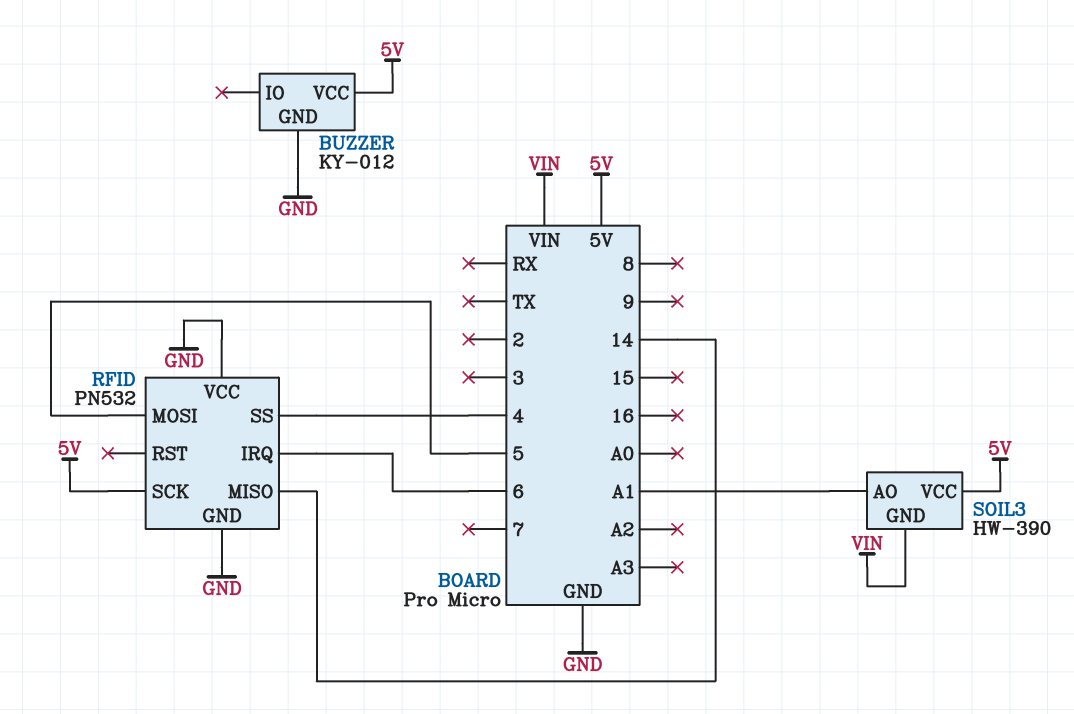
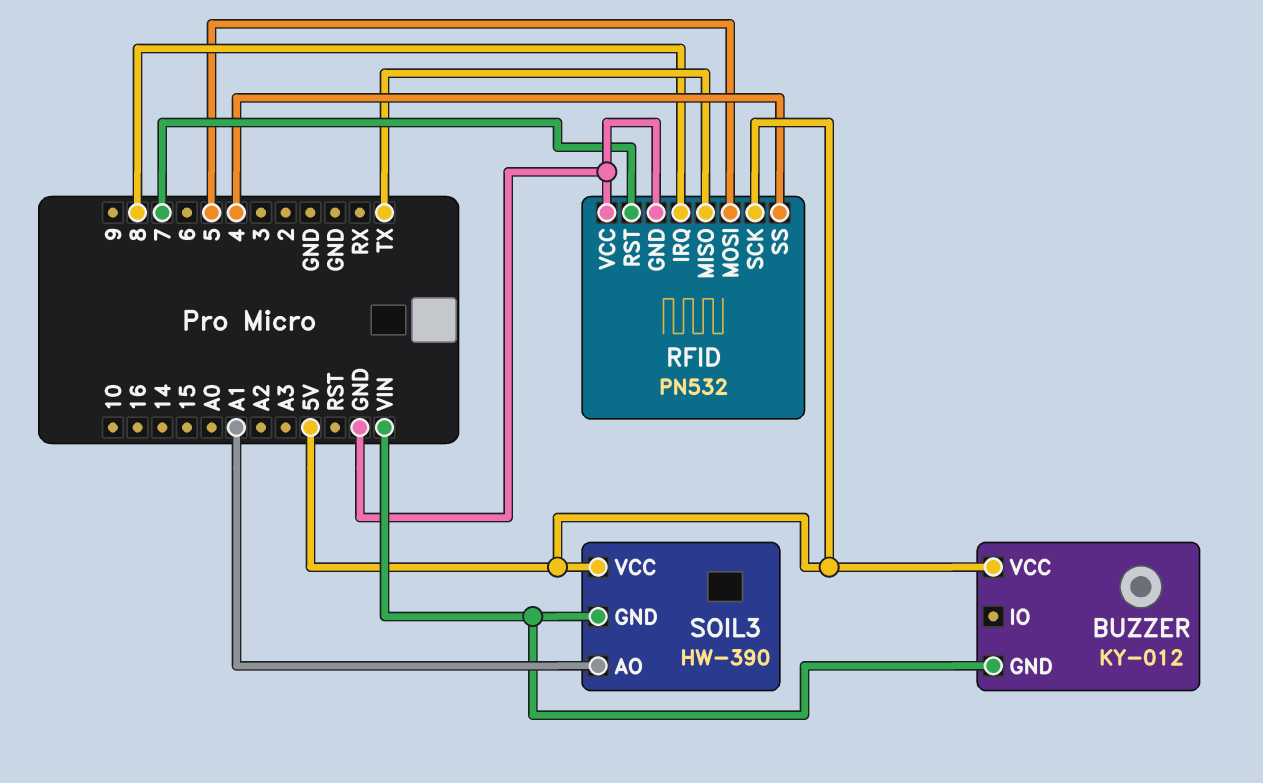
BUZZER pin GND: GND -> VIN
RFID pin IRQ: 6 -> 8
RFID pin MISO: 14 -> TX
RFID pin RST: none -> 7

